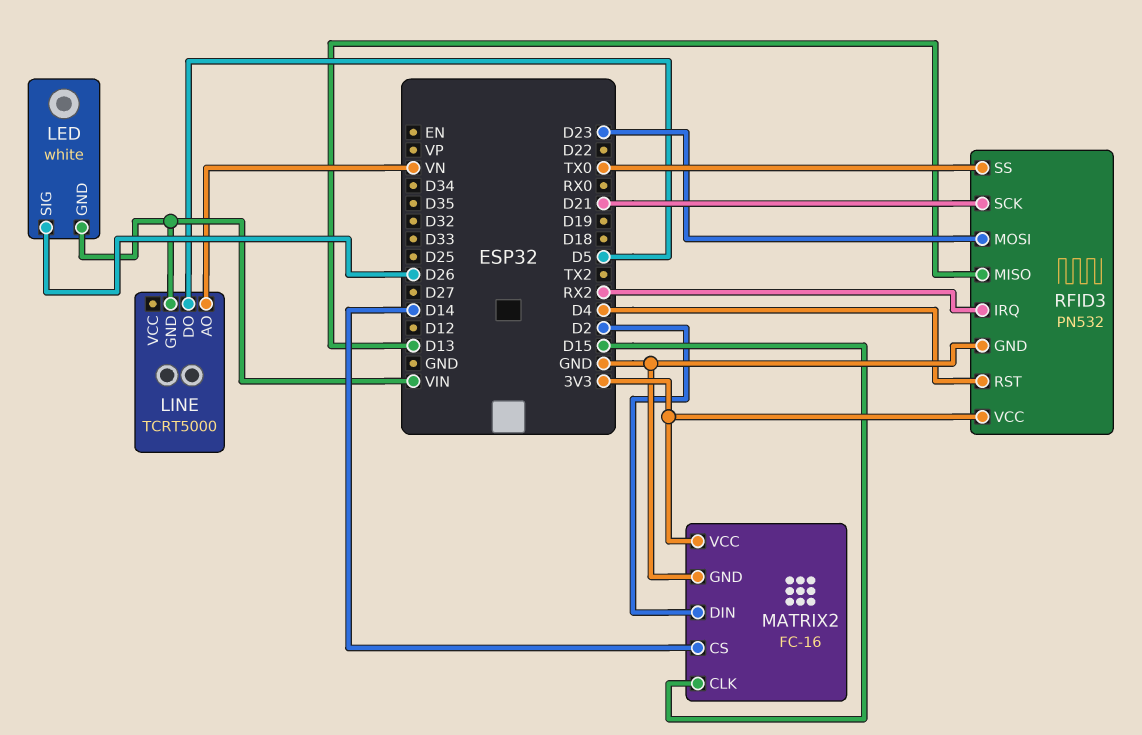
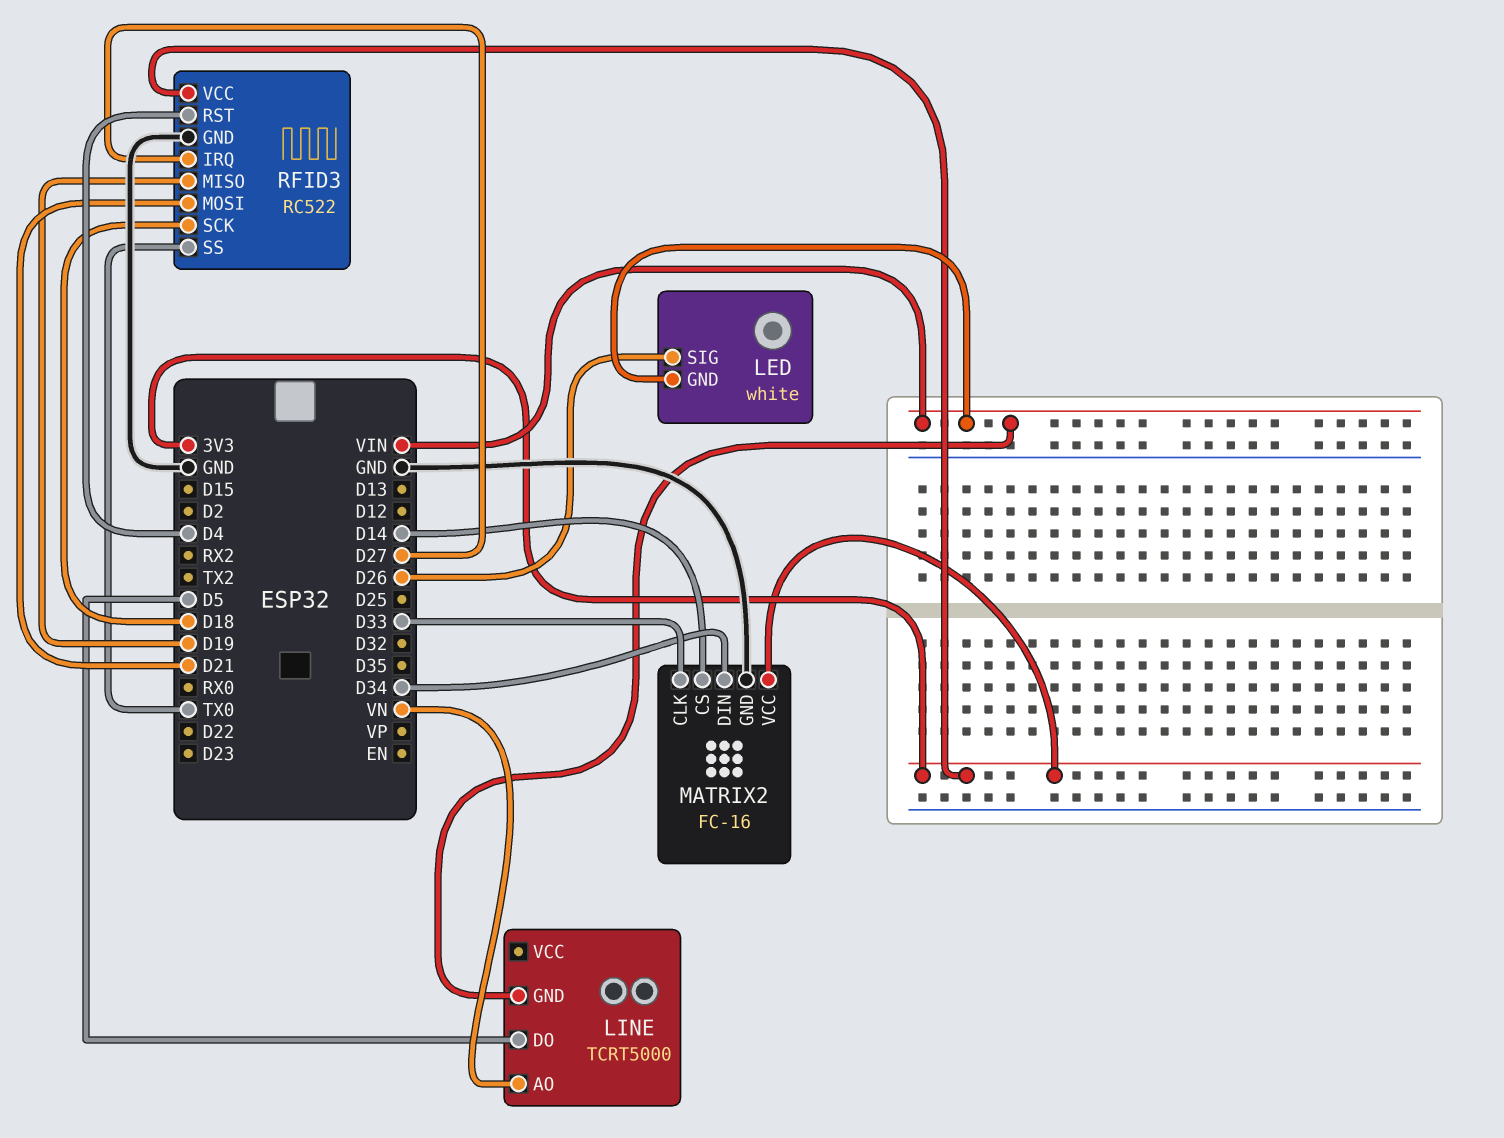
MATRIX2 pin CLK: D15 -> D33
MATRIX2 pin DIN: D2 -> D34
RFID3: PN532 -> RC522
RFID3 pin IRQ: RX2 -> D27
RFID3 pin MISO: D13 -> D19
RFID3 pin MOSI: D23 -> D21
RFID3 pin SCK: D21 -> D18

